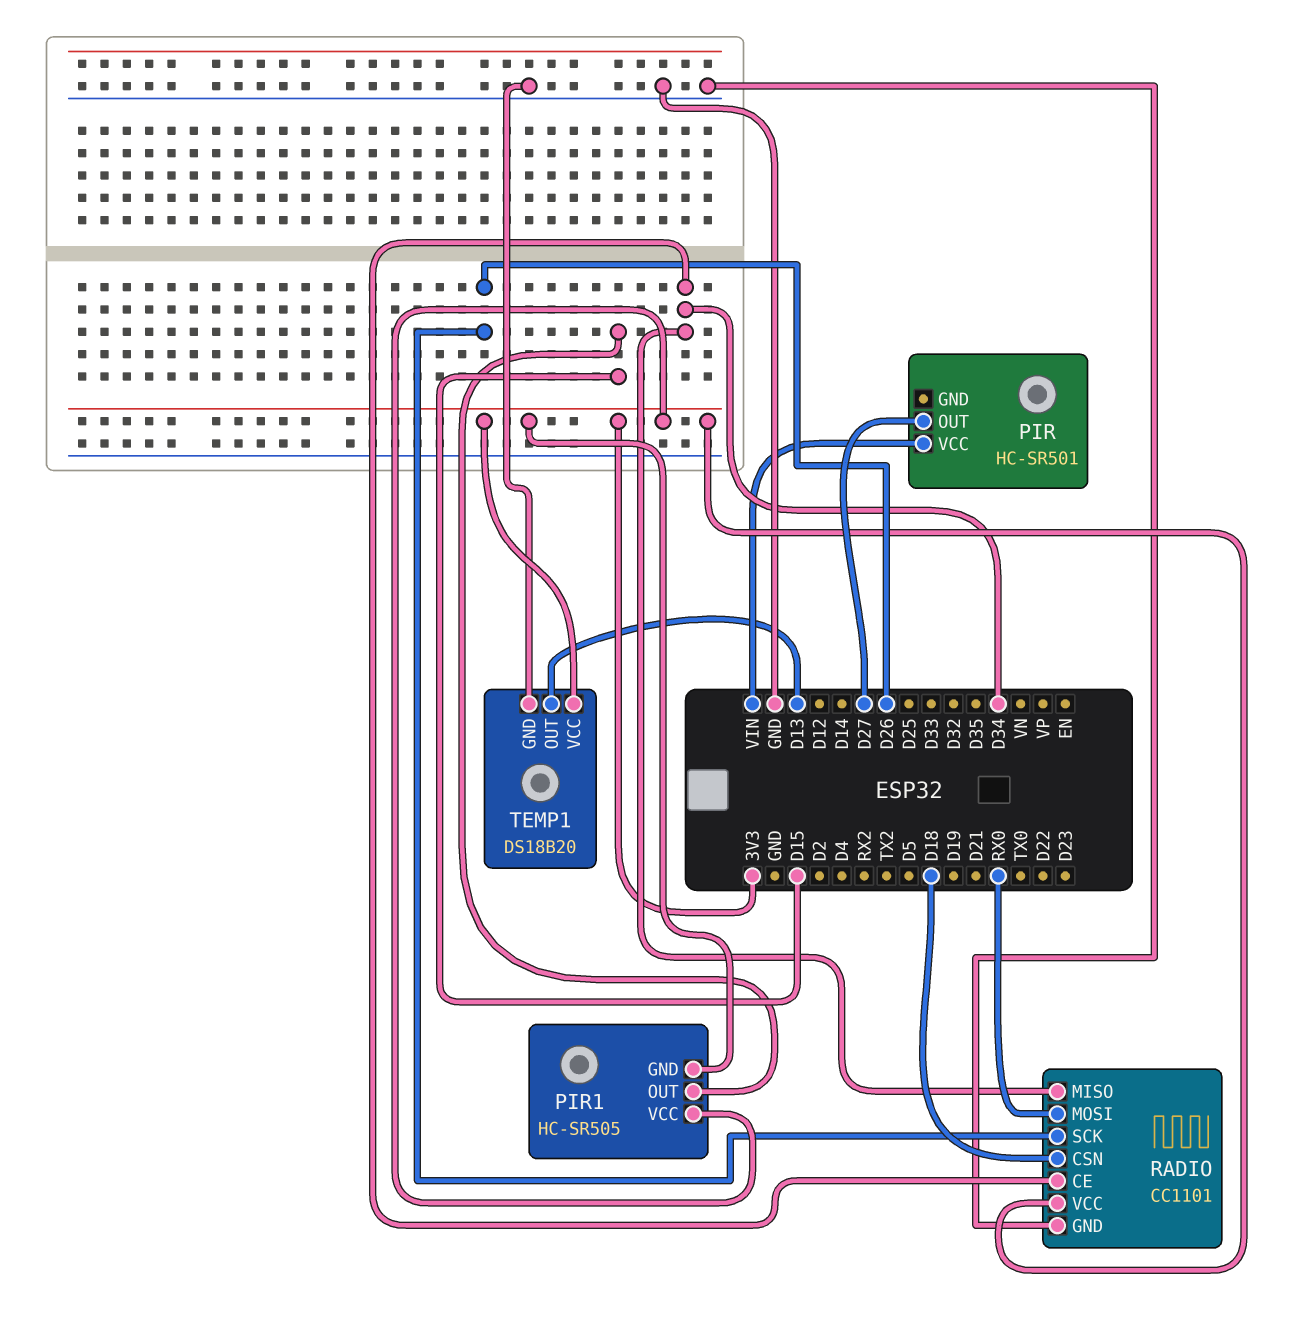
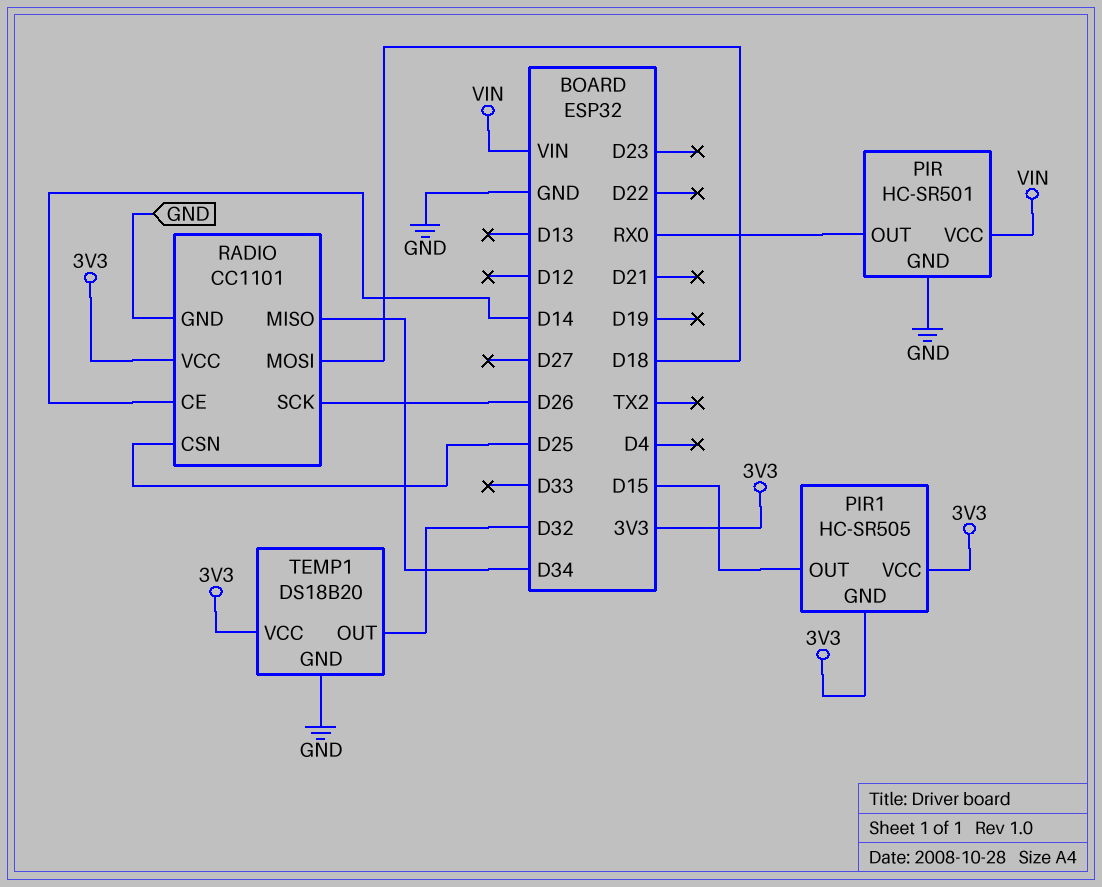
PIR pin GND: none -> GND
PIR pin OUT: D27 -> RX0
RADIO pin CE: D34 -> D14
RADIO pin CSN: D18 -> D25
RADIO pin MOSI: RX0 -> D18
TEMP1 pin OUT: D13 -> D32

